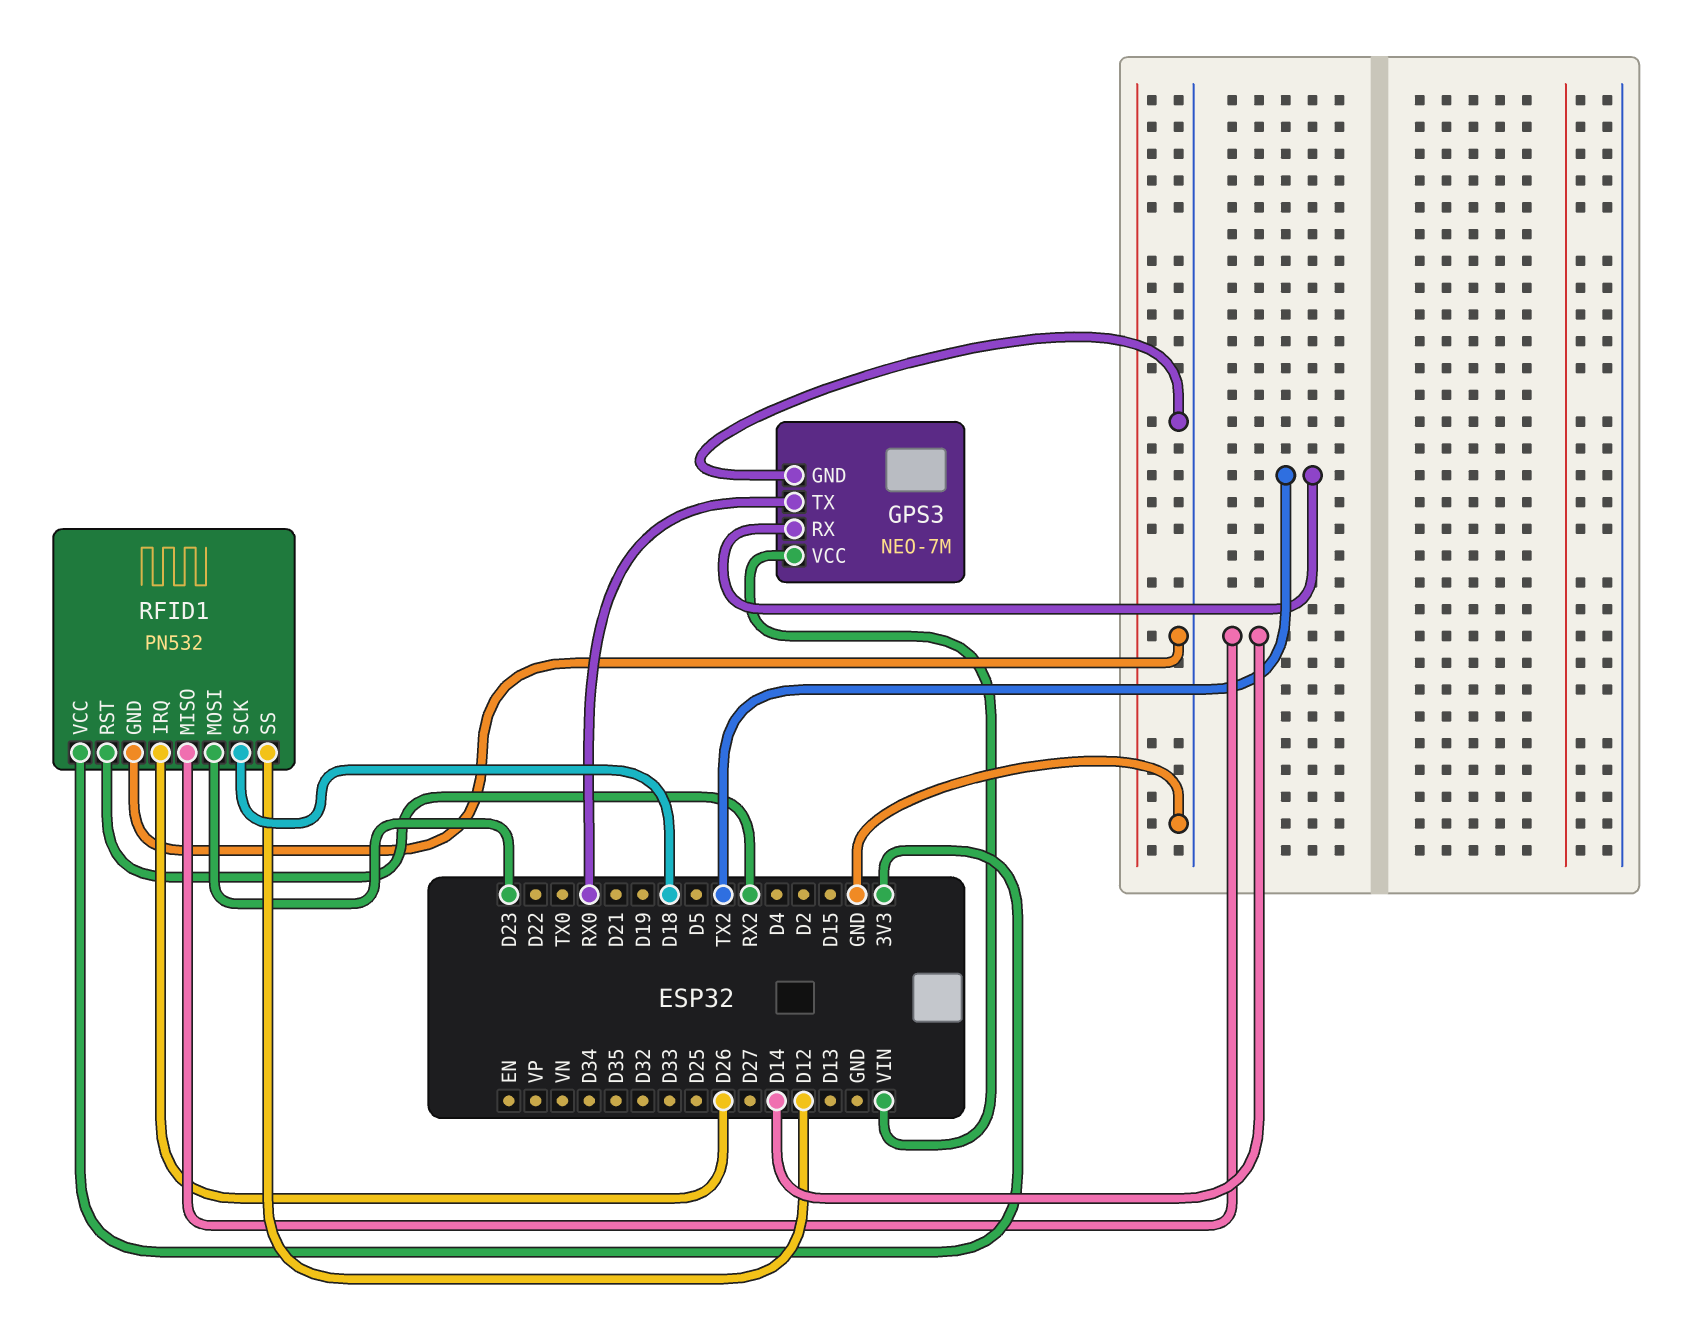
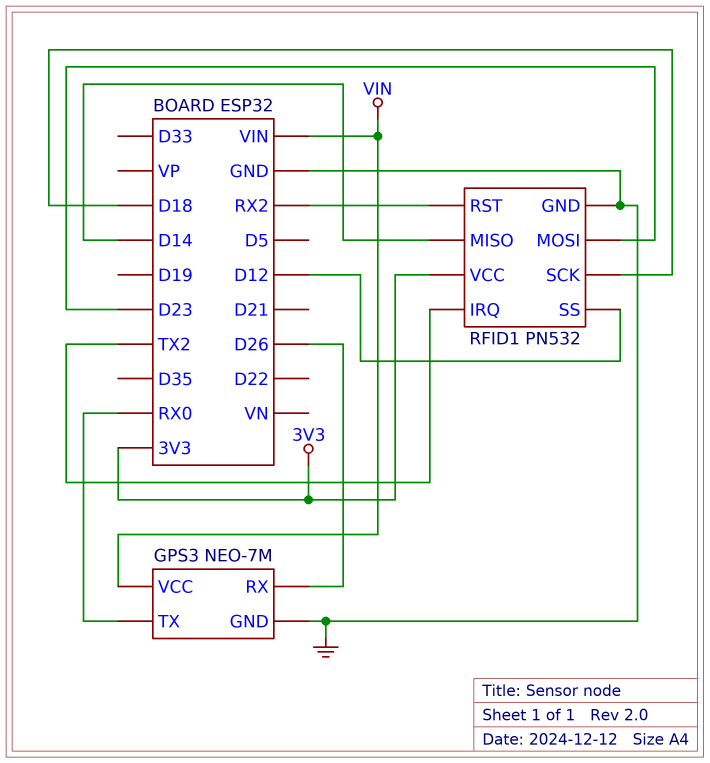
GPS3 pin RX: TX2 -> D26
RFID1 pin IRQ: D26 -> TX2

